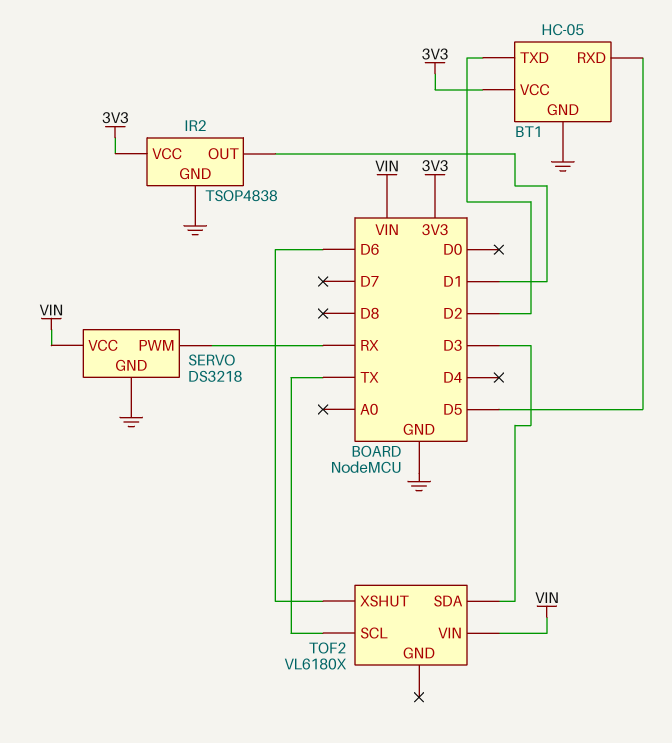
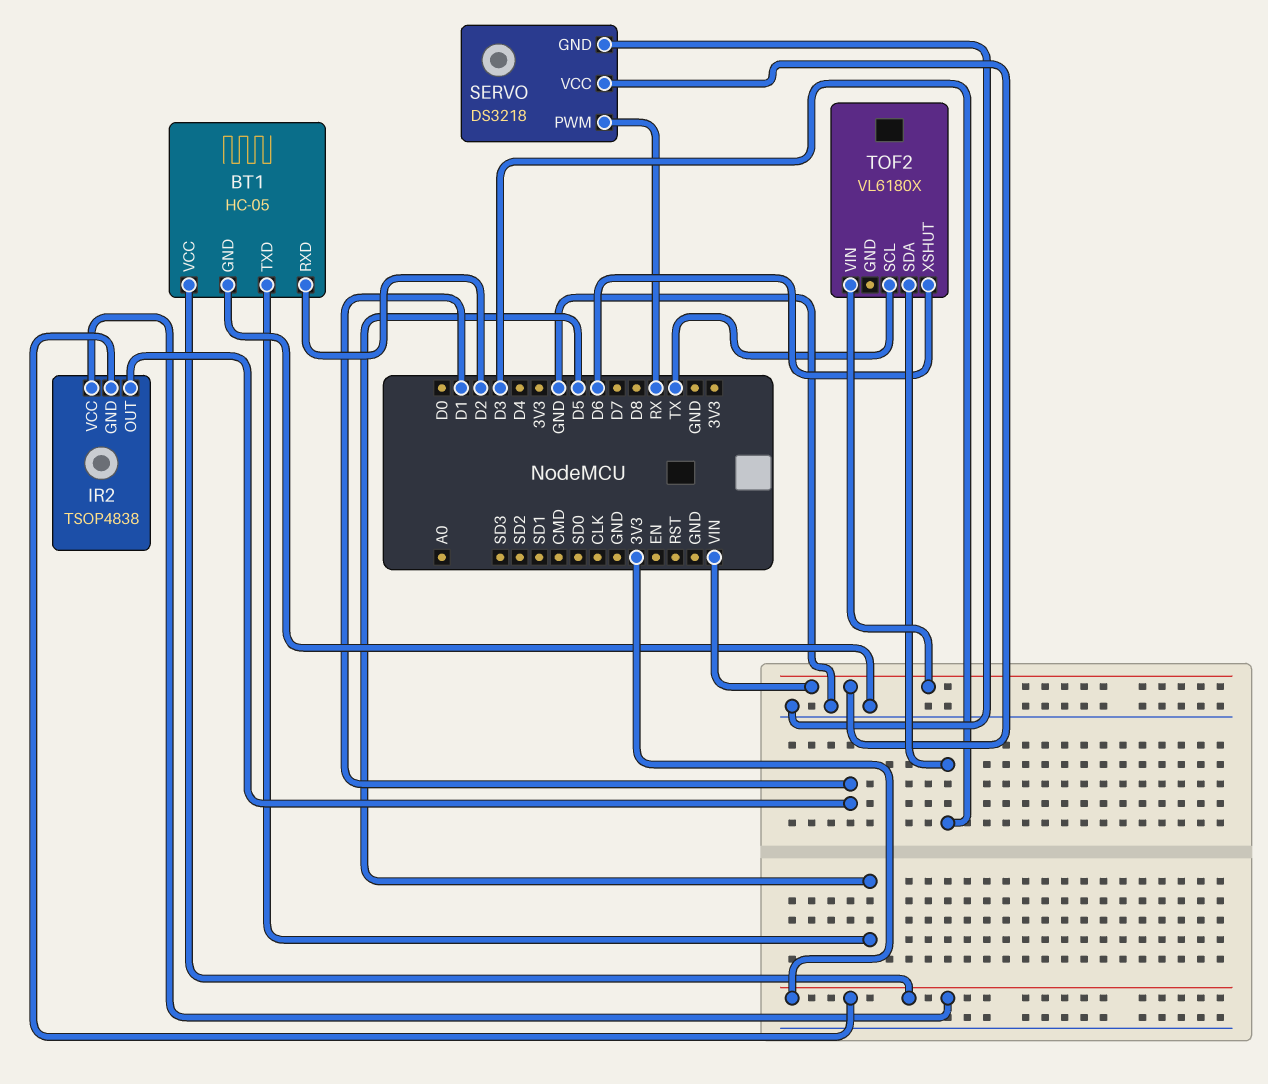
BT1 pin RXD: D5 -> D2
BT1 pin TXD: D2 -> D5
IR2 pin GND: GND -> 3V3

